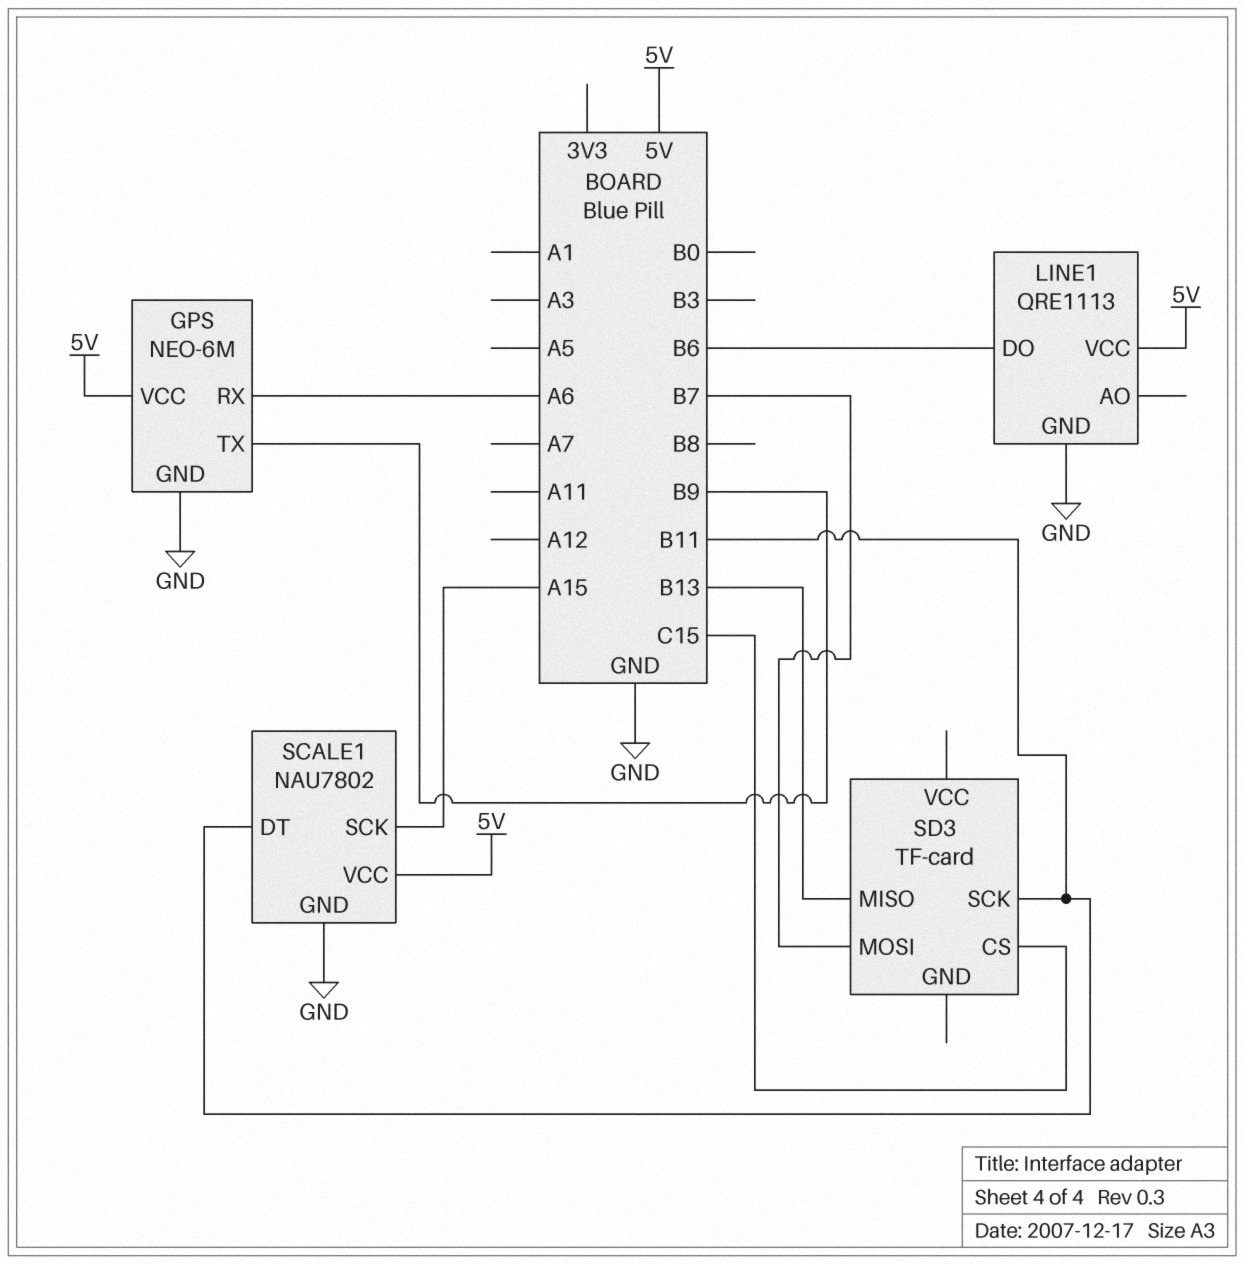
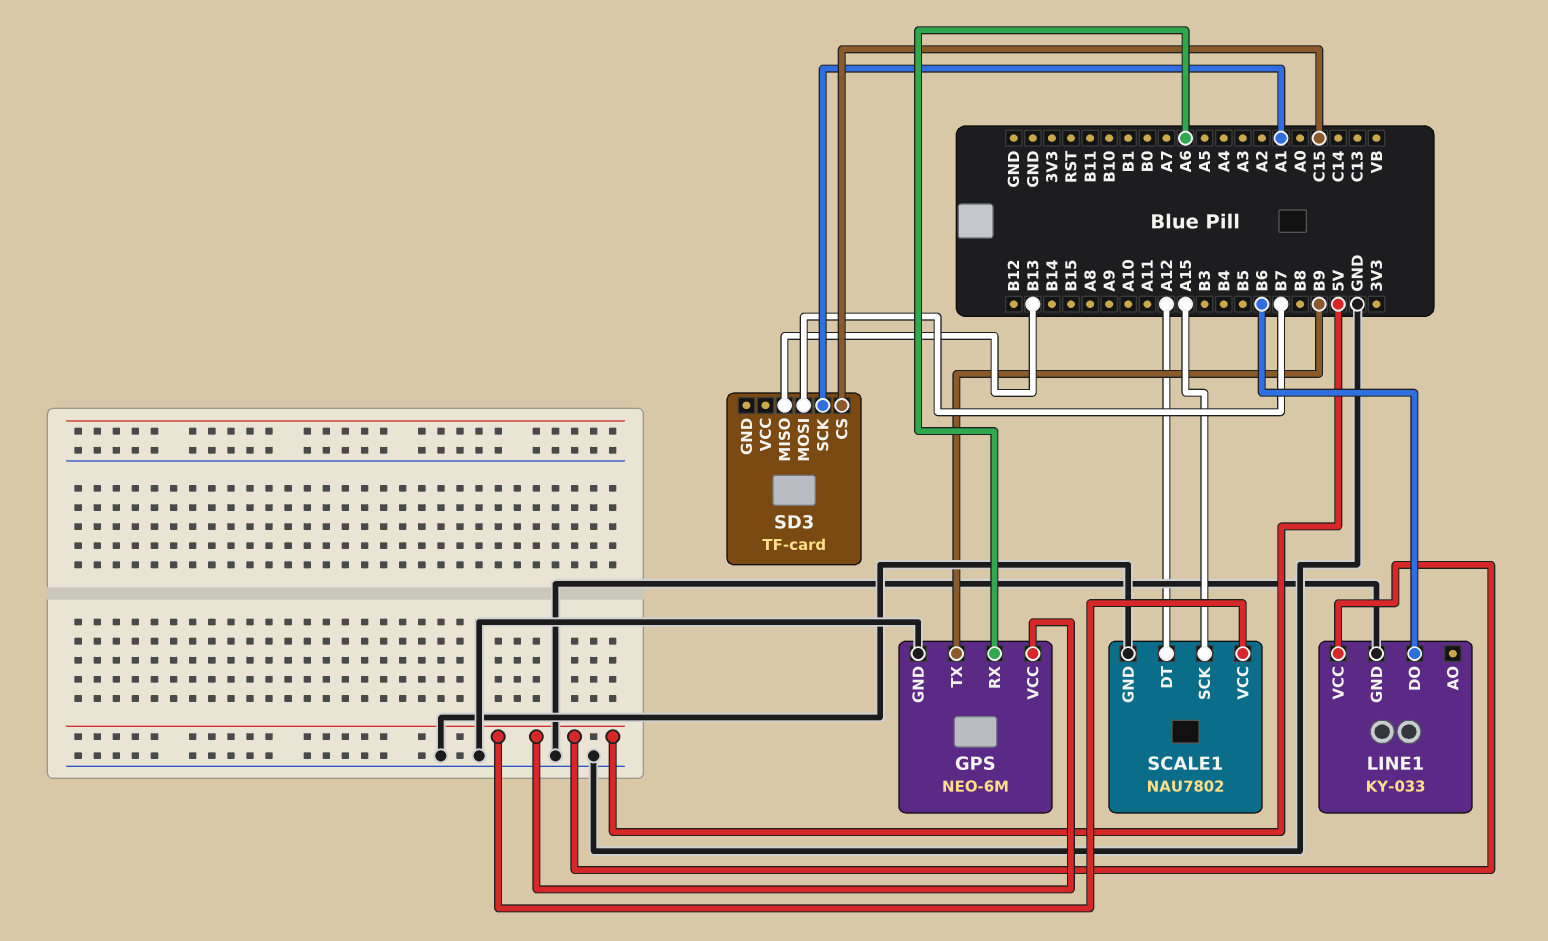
LINE1: QRE1113 -> KY-033
SCALE1 pin DT: B11 -> A12
SD3 pin SCK: B11 -> A1

